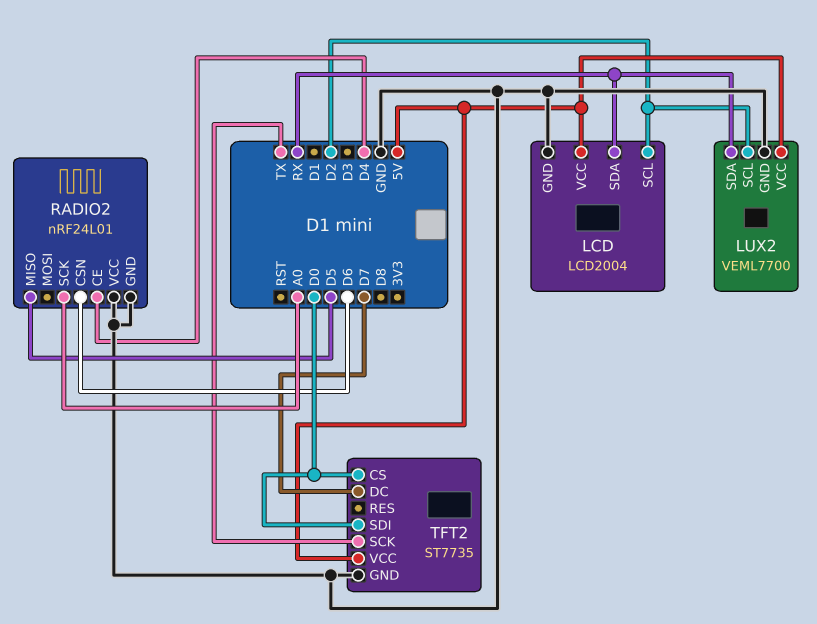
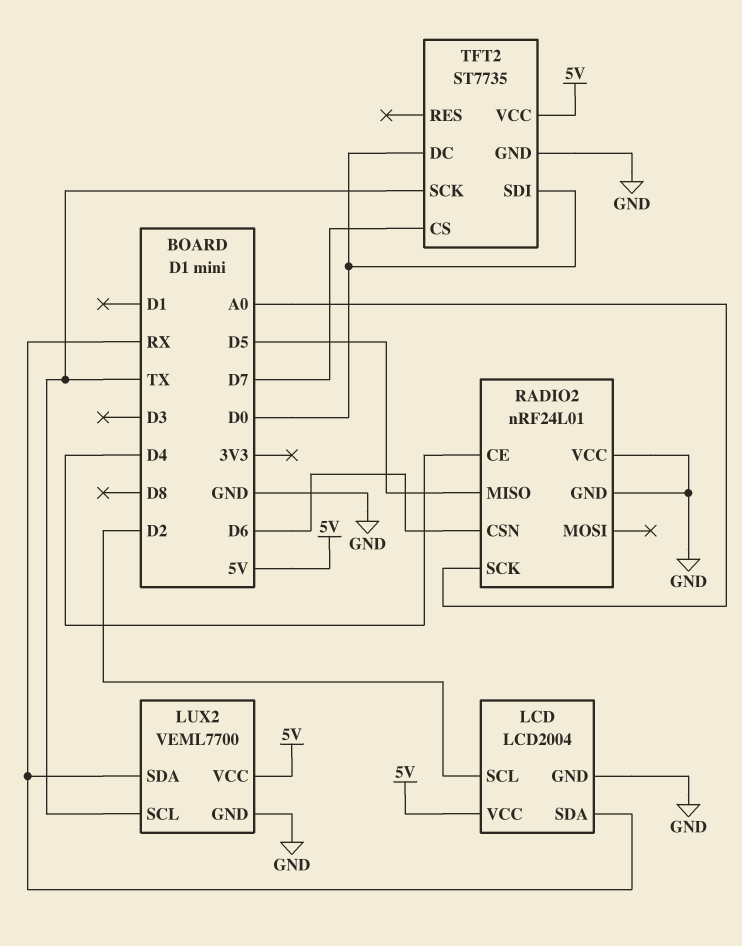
LUX2 pin SCL: D2 -> TX
TFT2 pin CS: D0 -> D7
TFT2 pin DC: D7 -> D0

